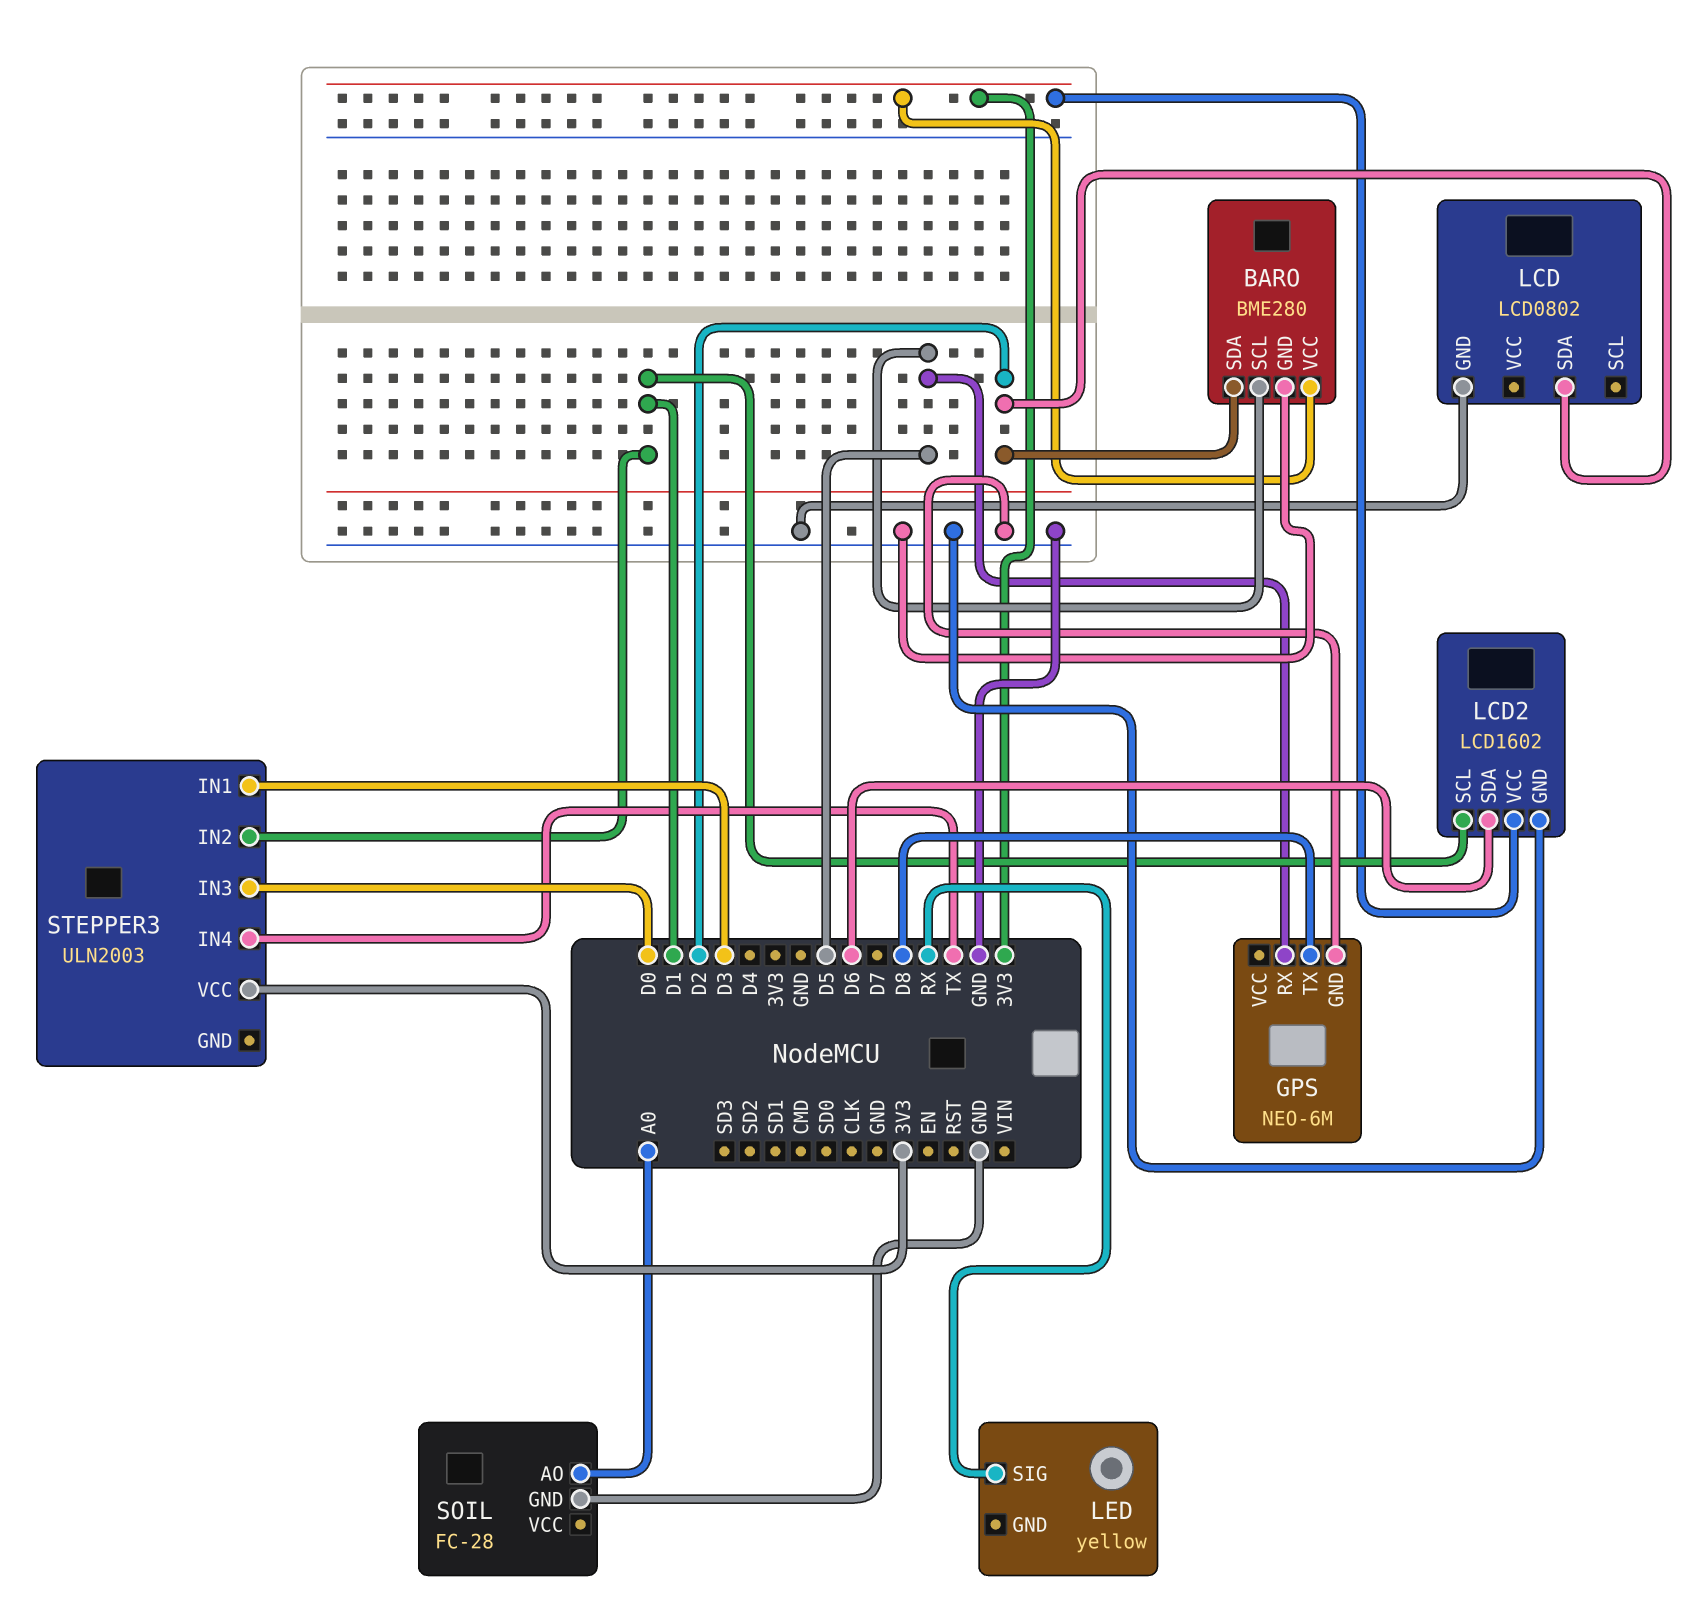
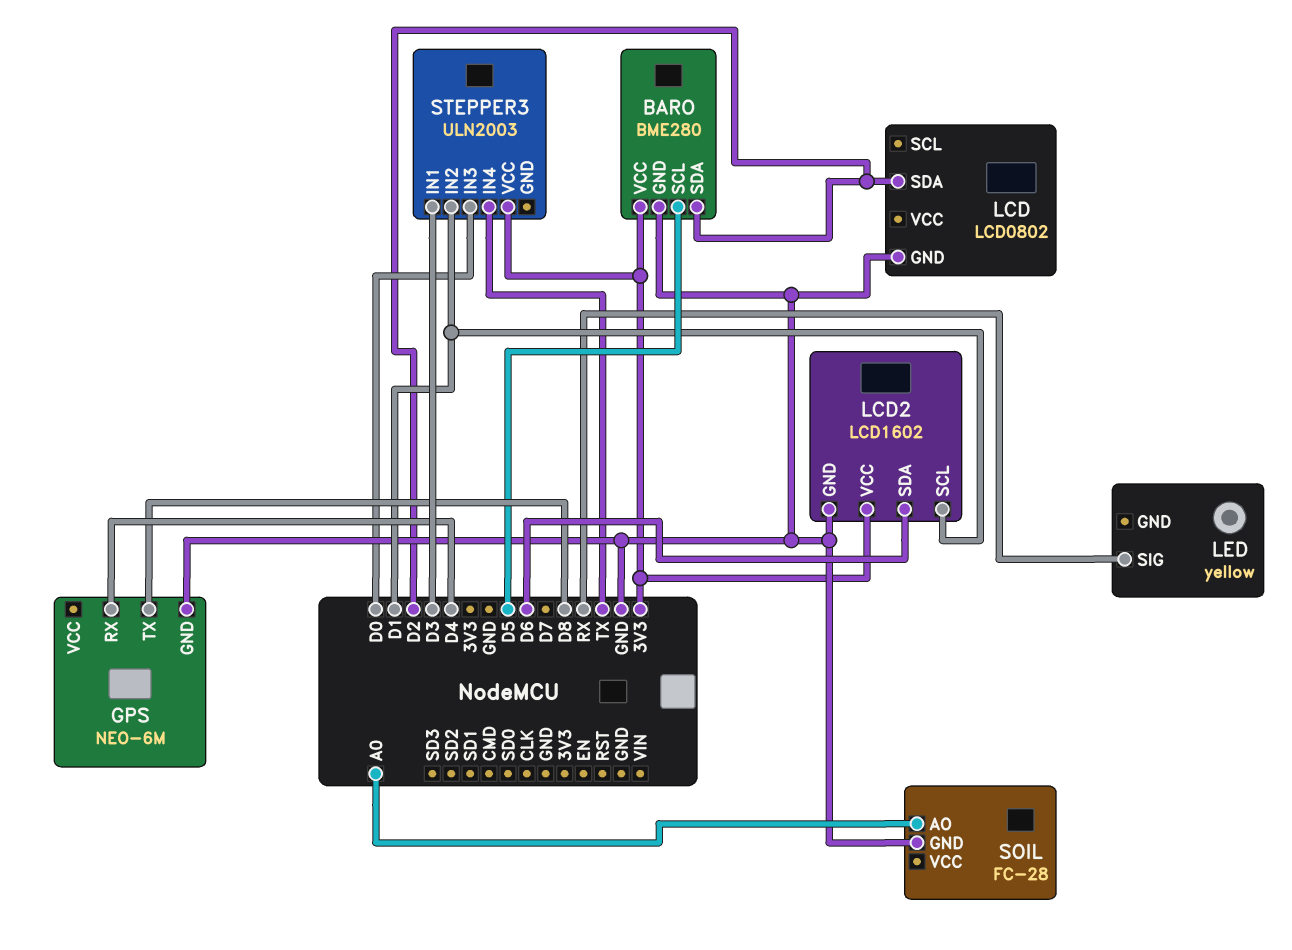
GPS pin RX: D5 -> D4

